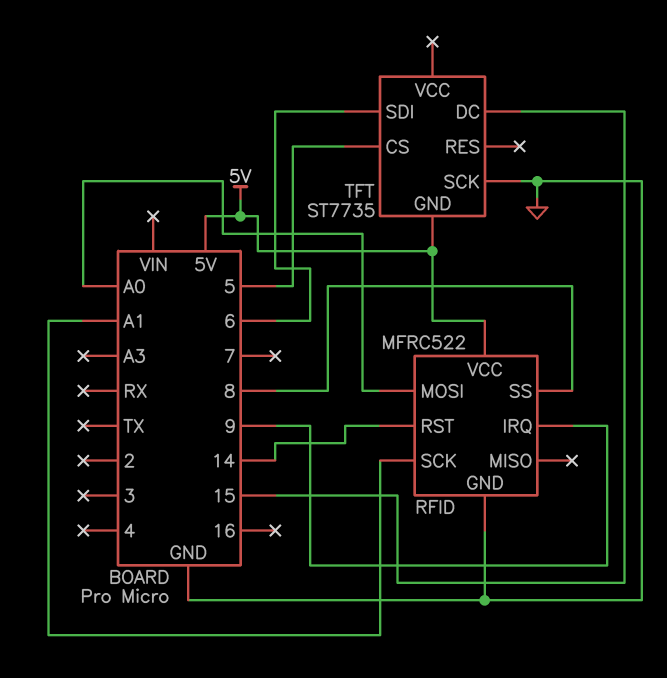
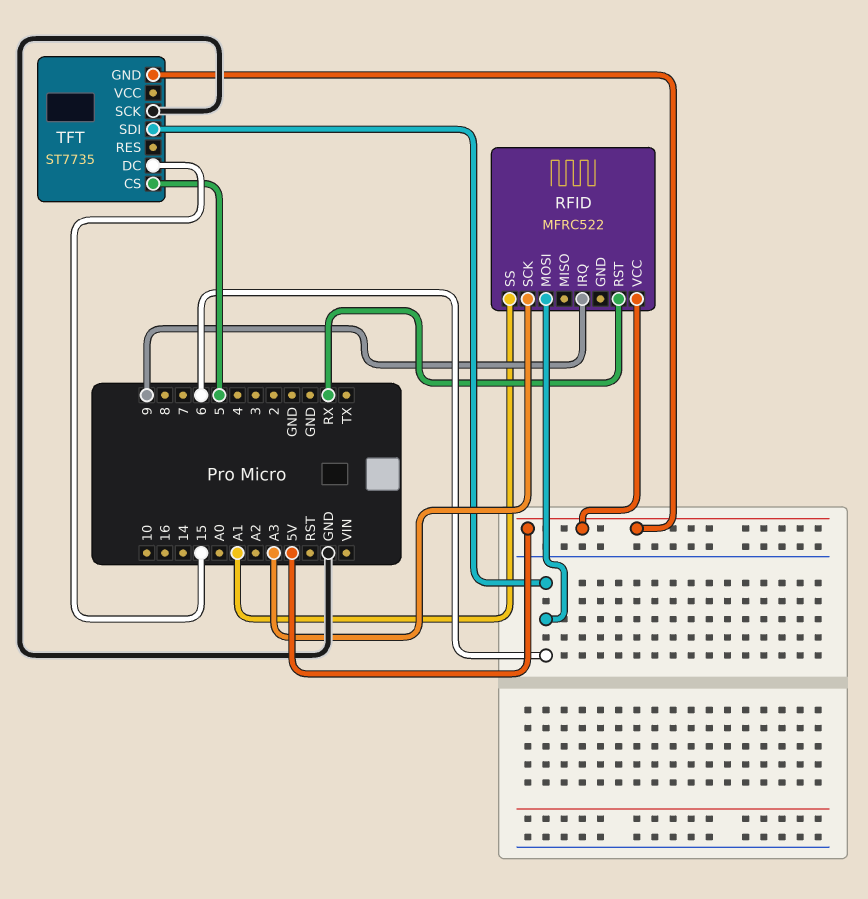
RFID pin GND: GND -> none
RFID pin MOSI: A0 -> 6
RFID pin RST: 14 -> RX
RFID pin SCK: A1 -> A3
RFID pin SS: 8 -> A1

